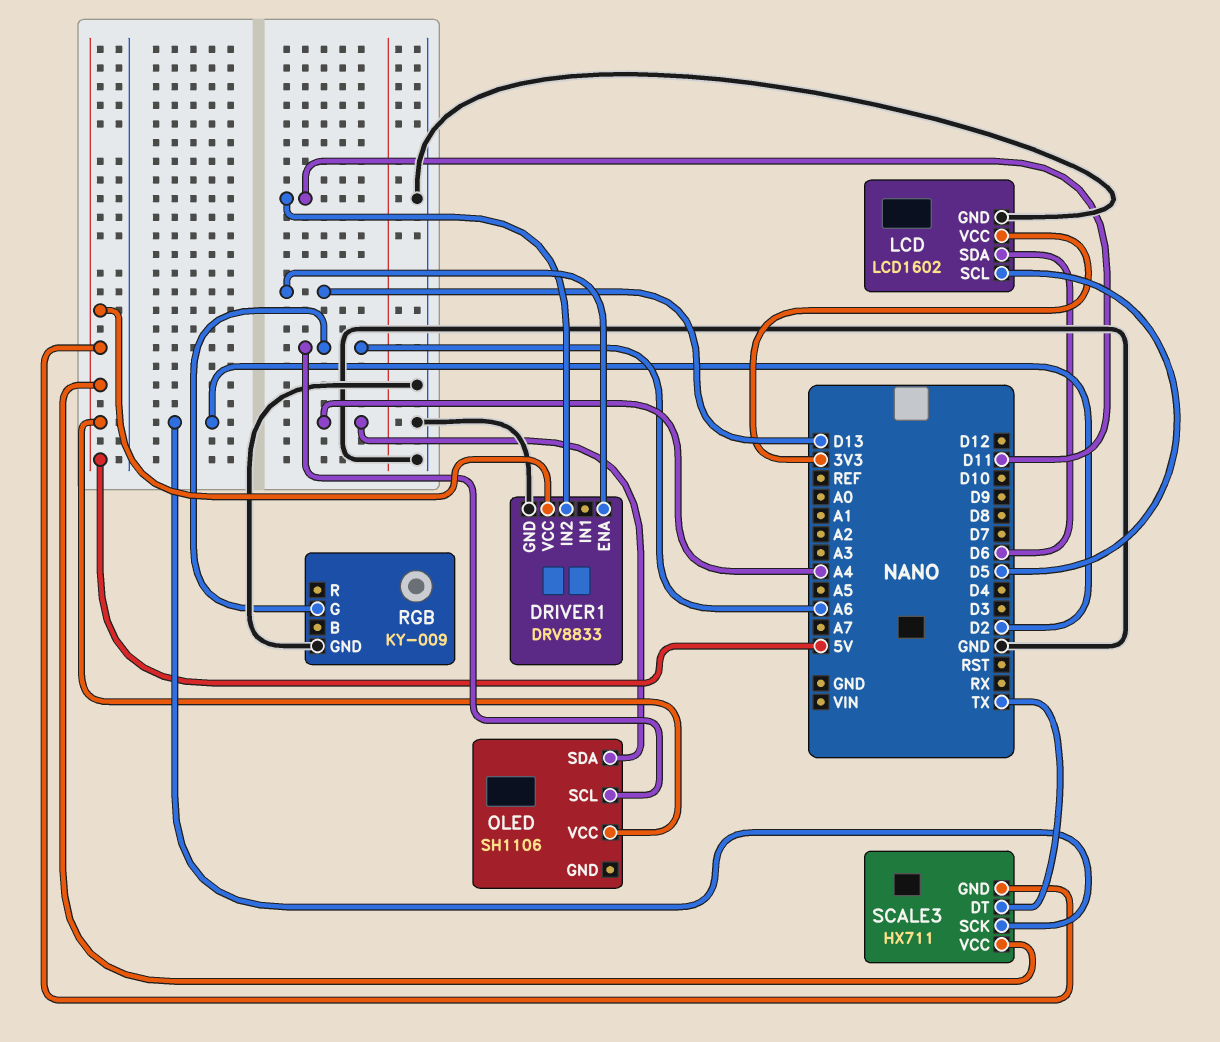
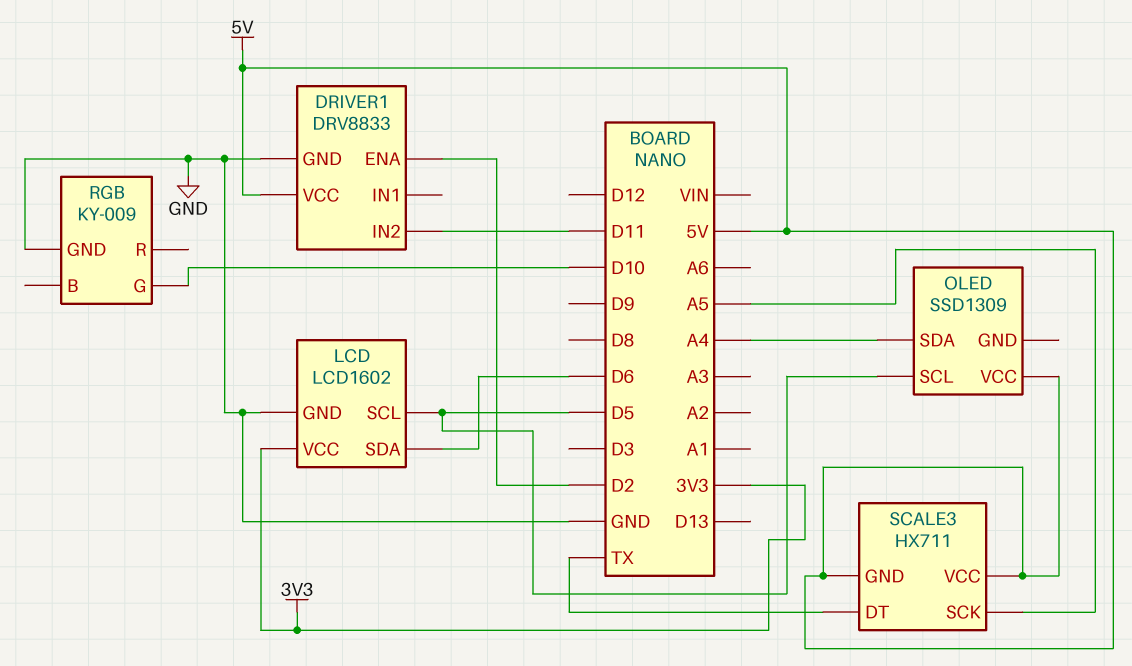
DRIVER1 pin ENA: D13 -> D2
OLED: SH1106 -> SSD1309
OLED pin SCL: A6 -> D5
RGB pin G: A6 -> D10
SCALE3 pin SCK: D2 -> A5

